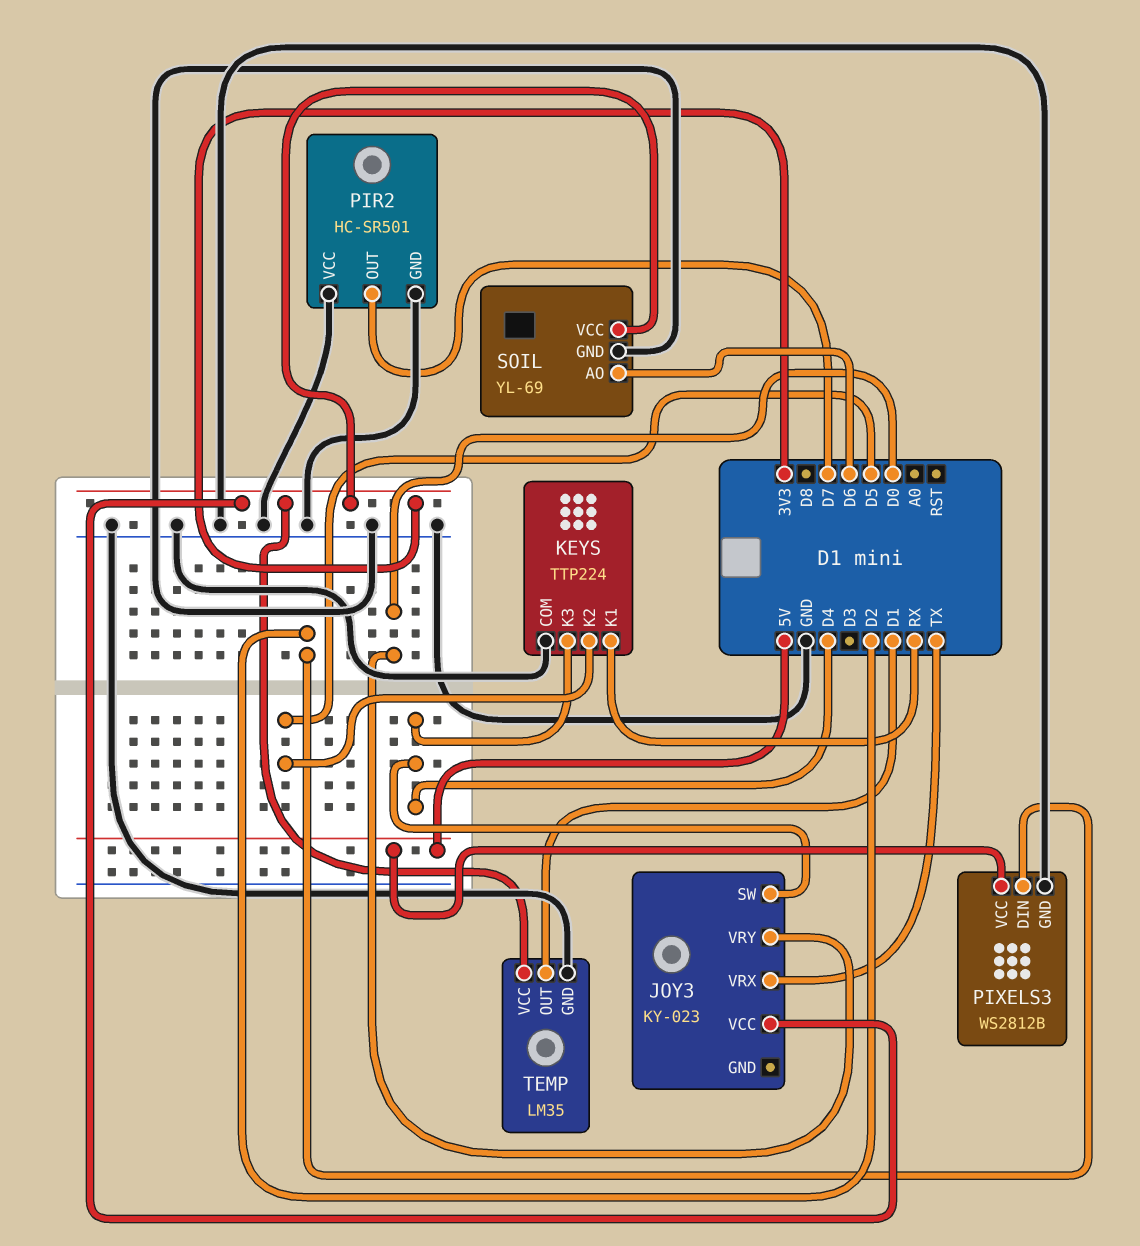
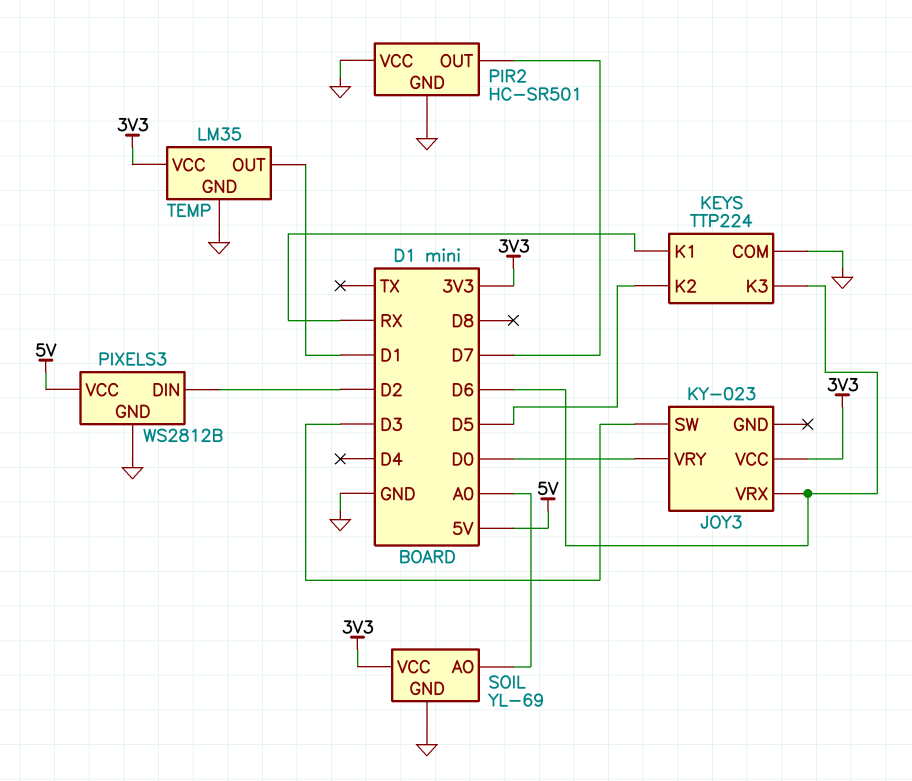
JOY3 pin SW: D4 -> D3
JOY3 pin VRX: TX -> D6
KEYS pin K3: D4 -> D6
SOIL pin AO: D6 -> A0

